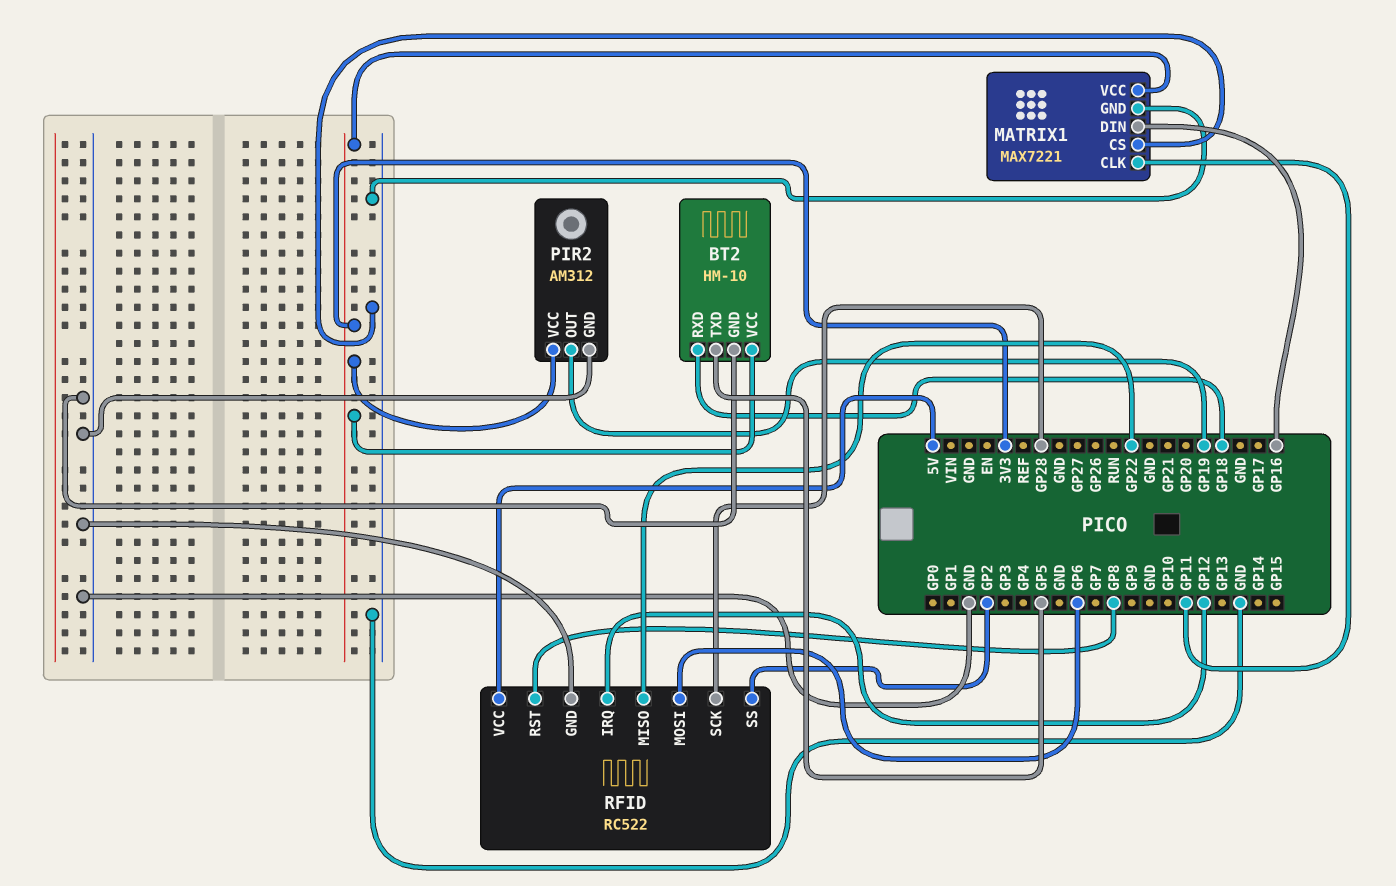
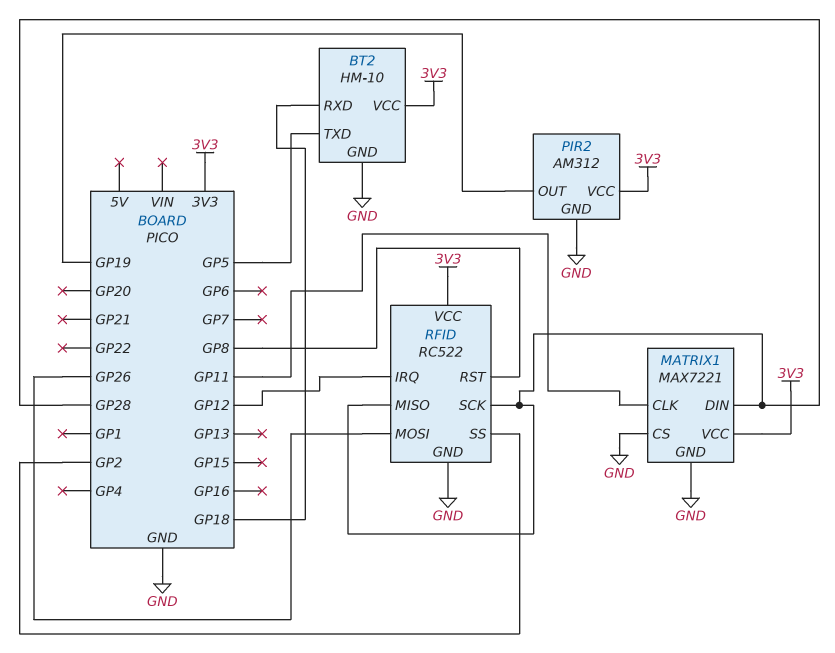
MATRIX1 pin DIN: GP16 -> GP28
RFID pin MISO: GP22 -> GP28
RFID pin MOSI: GP6 -> GP26
RFID pin VCC: 5V -> 3V3

